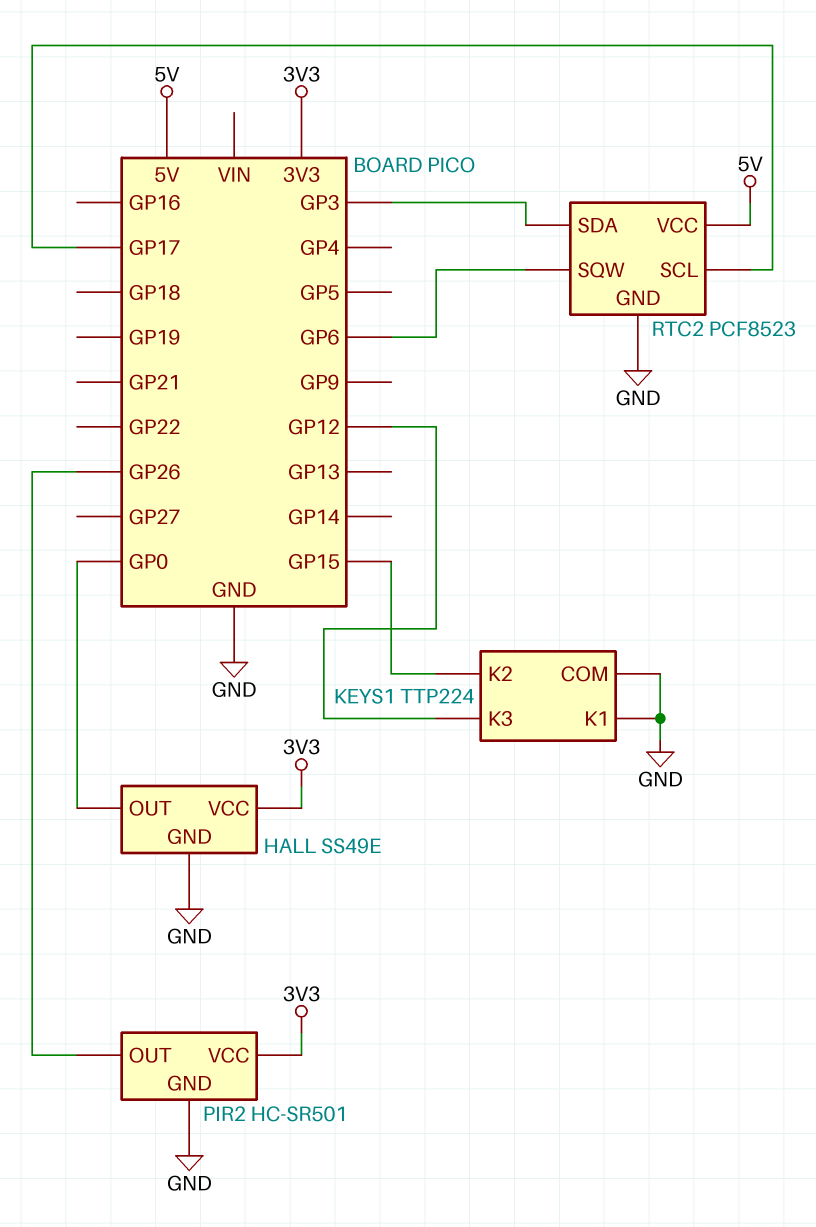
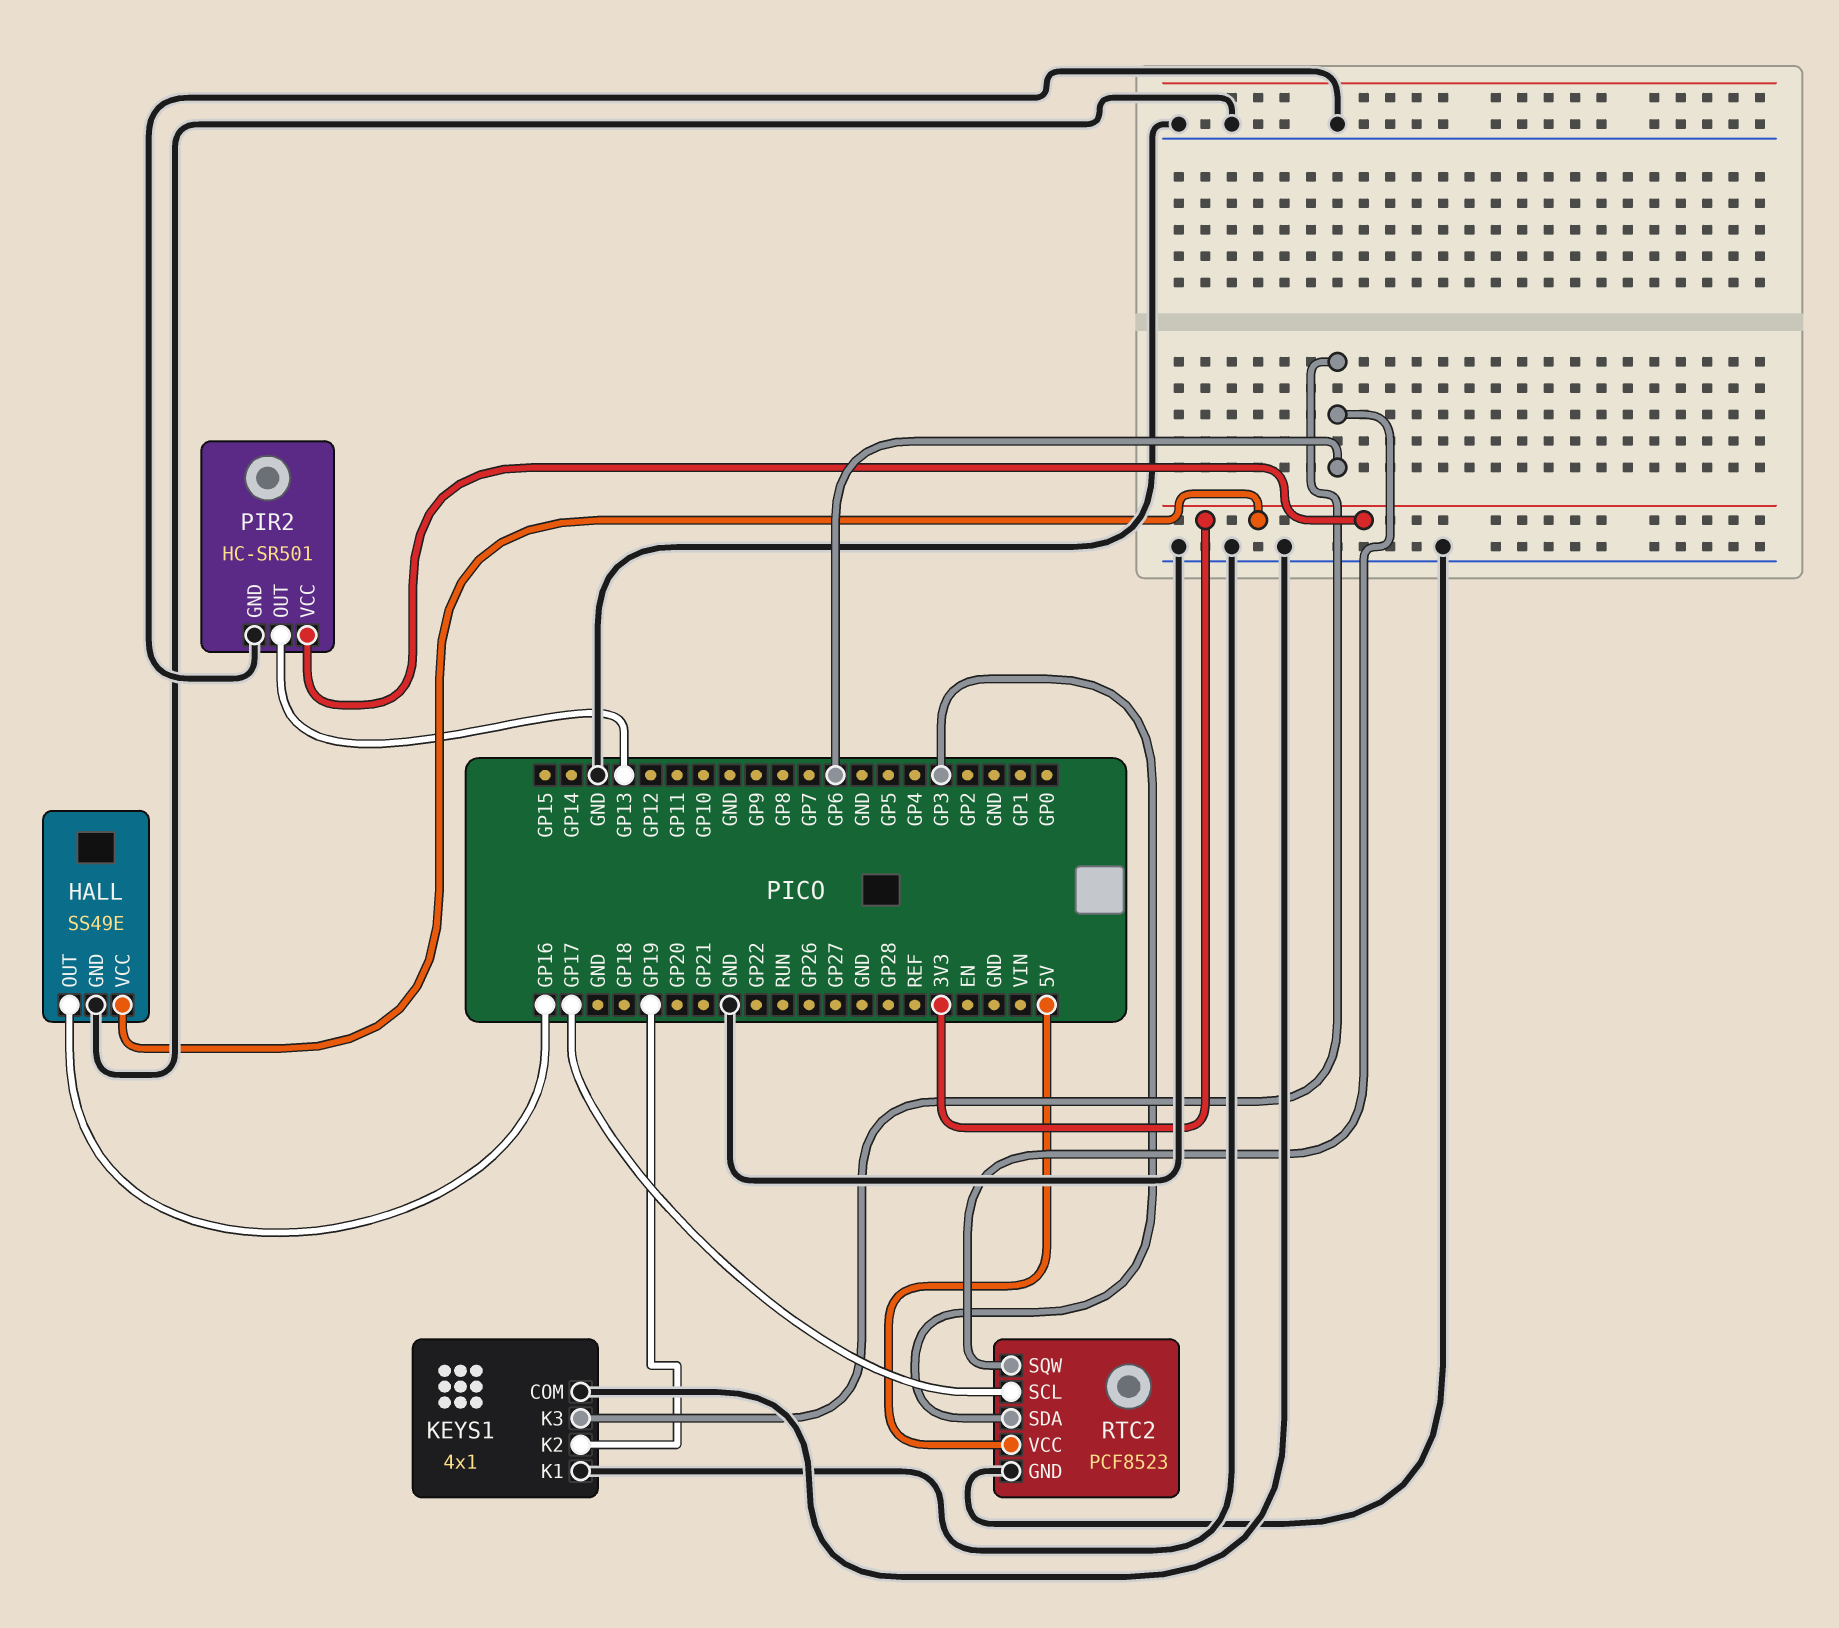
HALL pin OUT: GP0 -> GP16
KEYS1: TTP224 -> 4x1
KEYS1 pin K2: GP15 -> GP19
KEYS1 pin K3: GP12 -> GP6
PIR2 pin OUT: GP26 -> GP13

